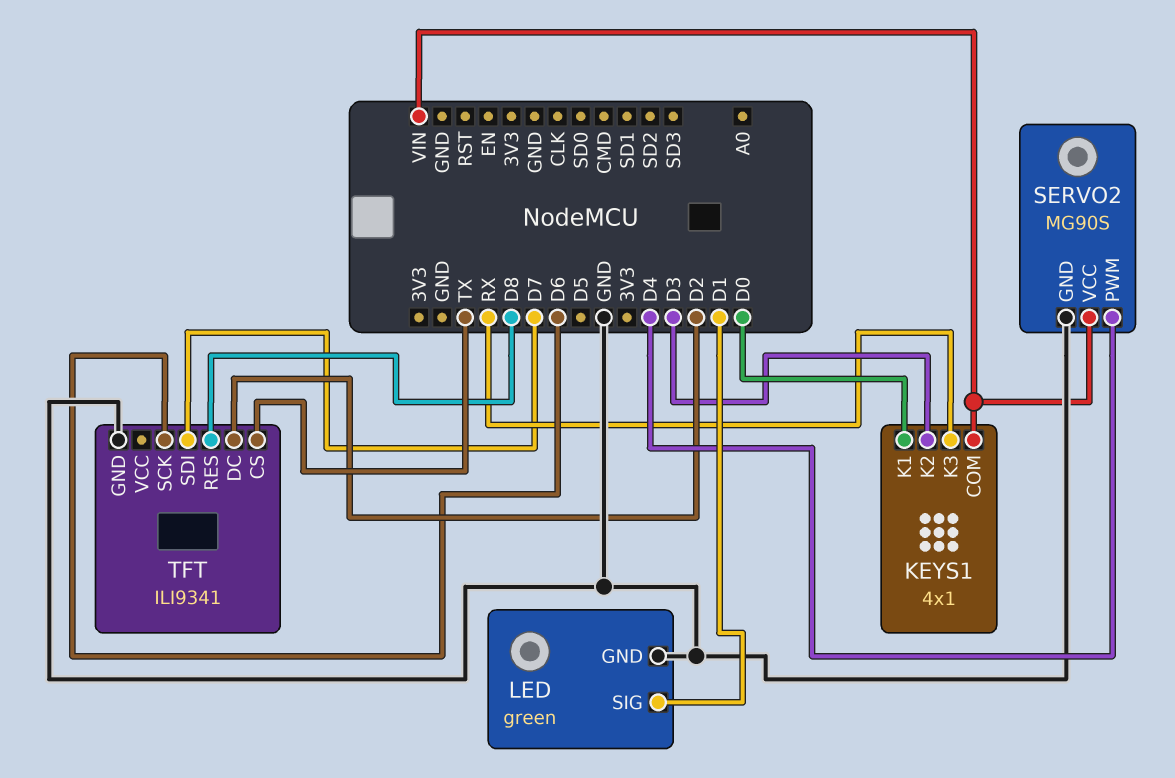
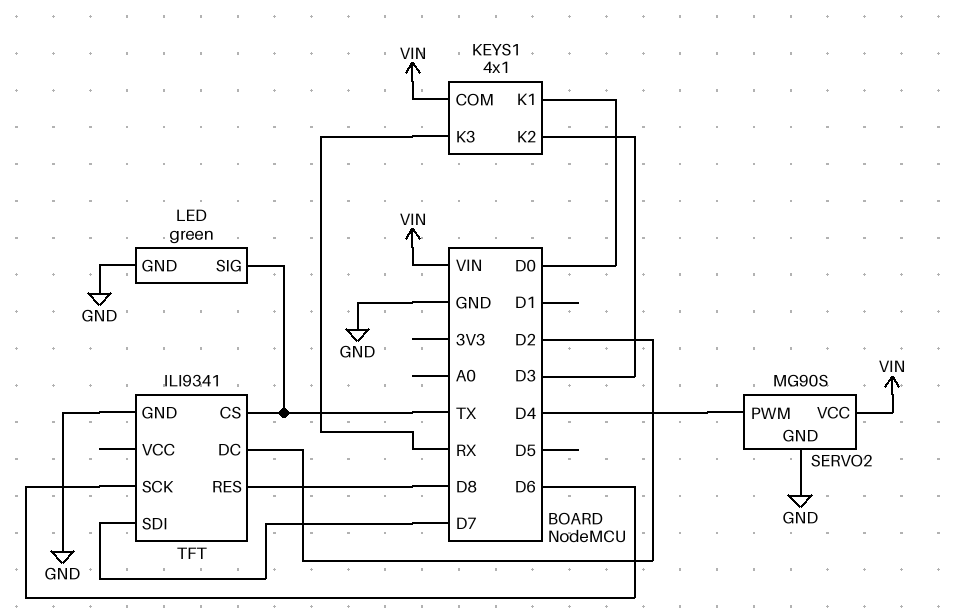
LED pin SIG: D1 -> TX

